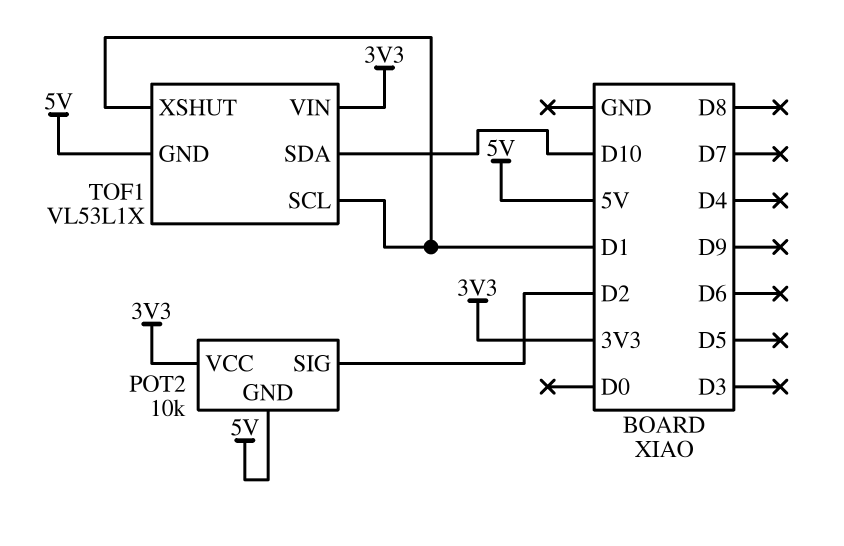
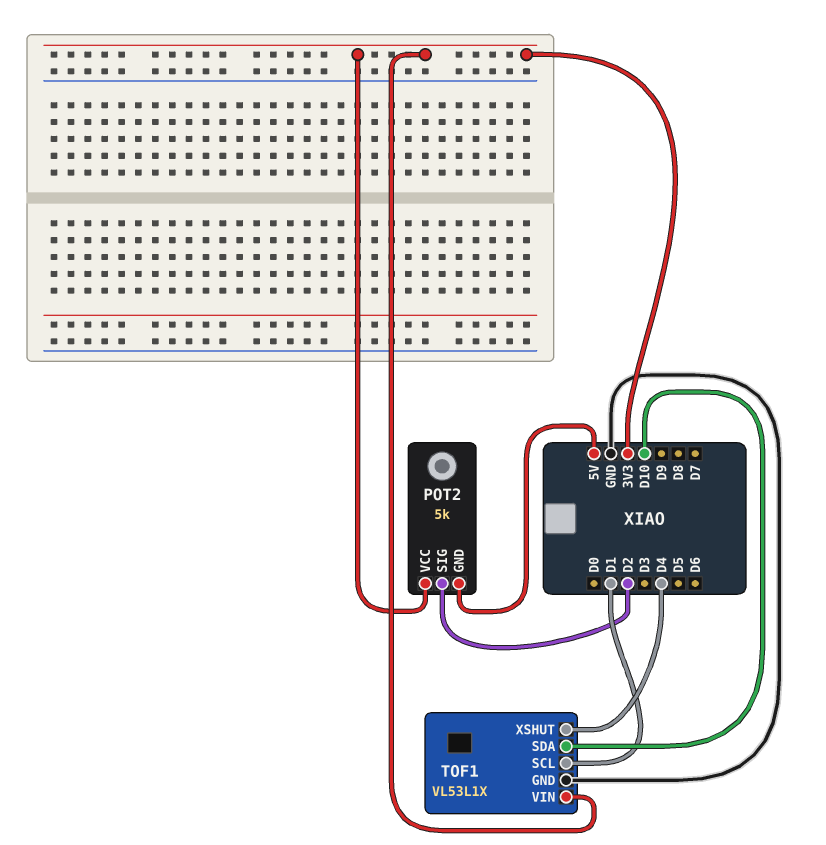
POT2: 10k -> 5k
TOF1 pin GND: 5V -> GND
TOF1 pin XSHUT: D1 -> D4

